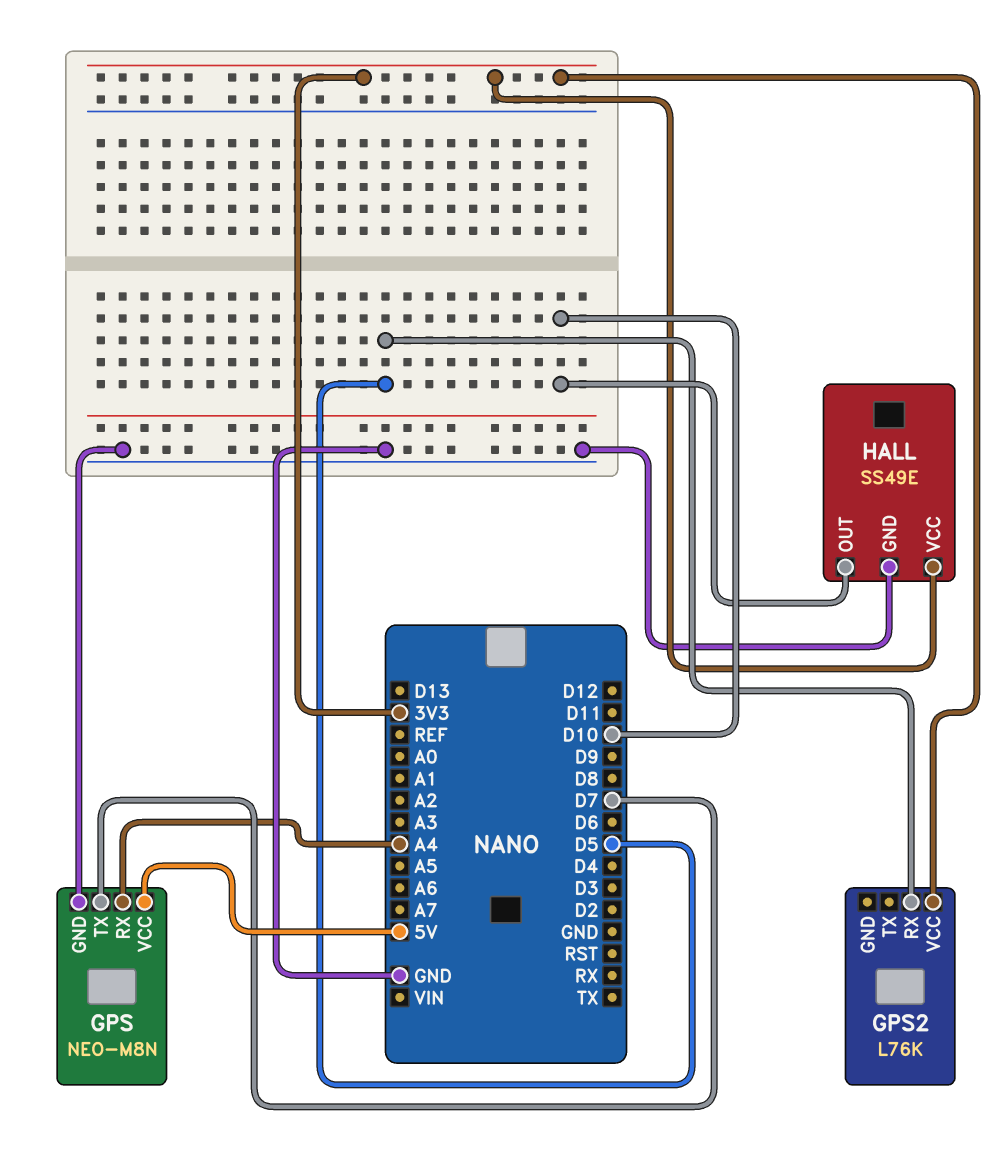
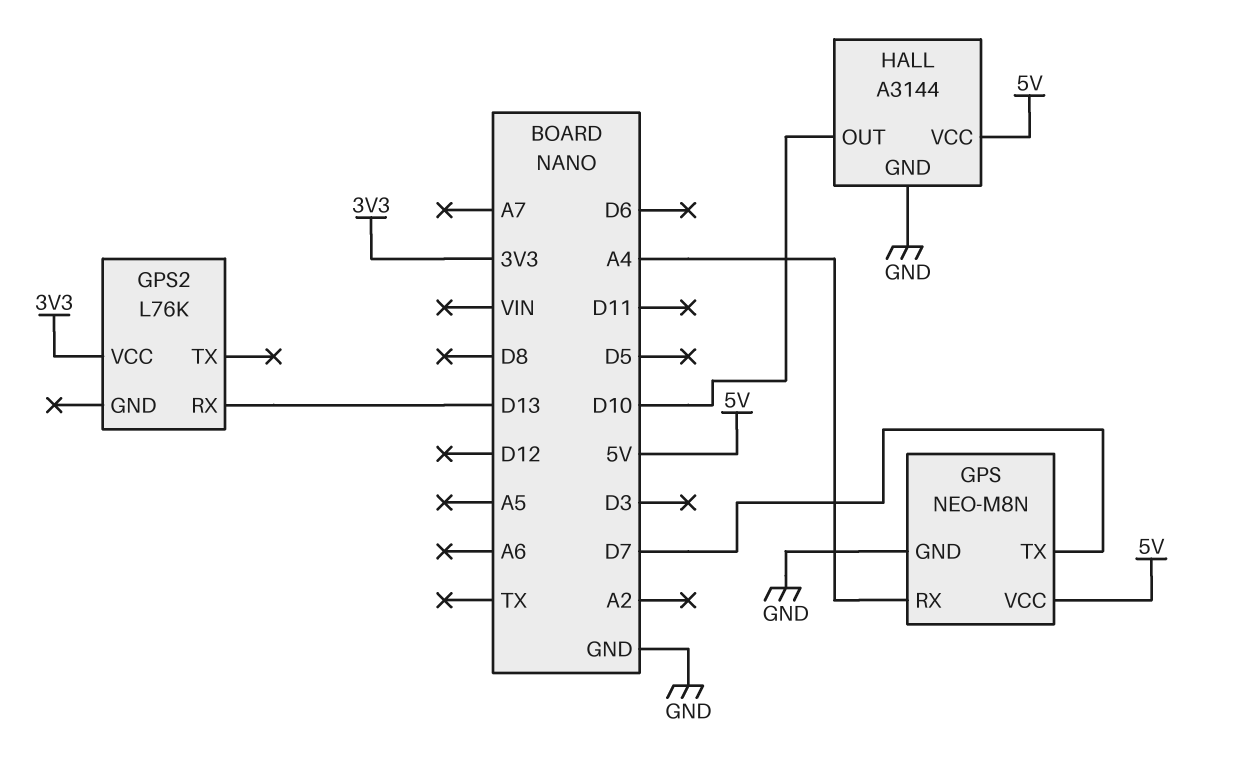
GPS2 pin RX: D5 -> D13
HALL: SS49E -> A3144
HALL pin VCC: 3V3 -> 5V

